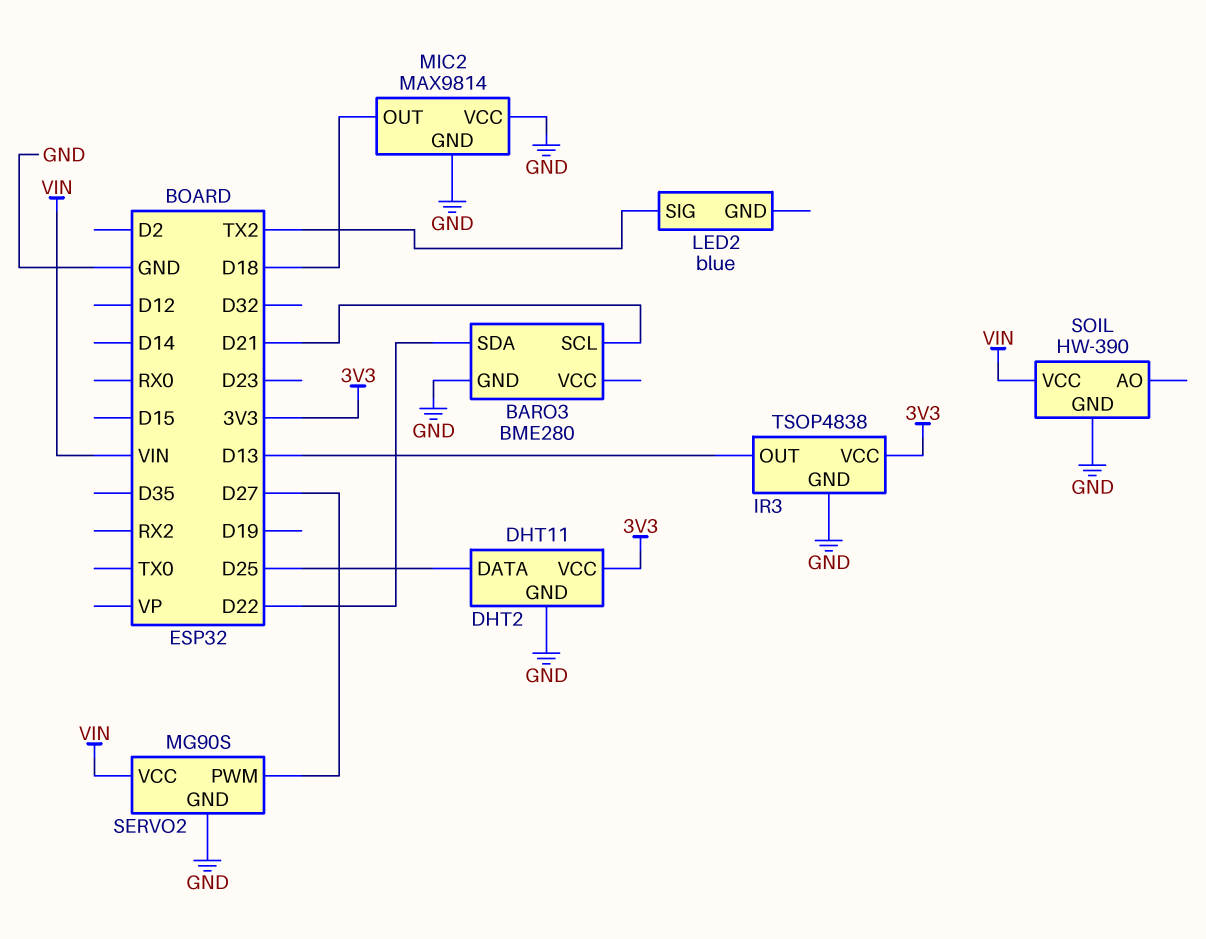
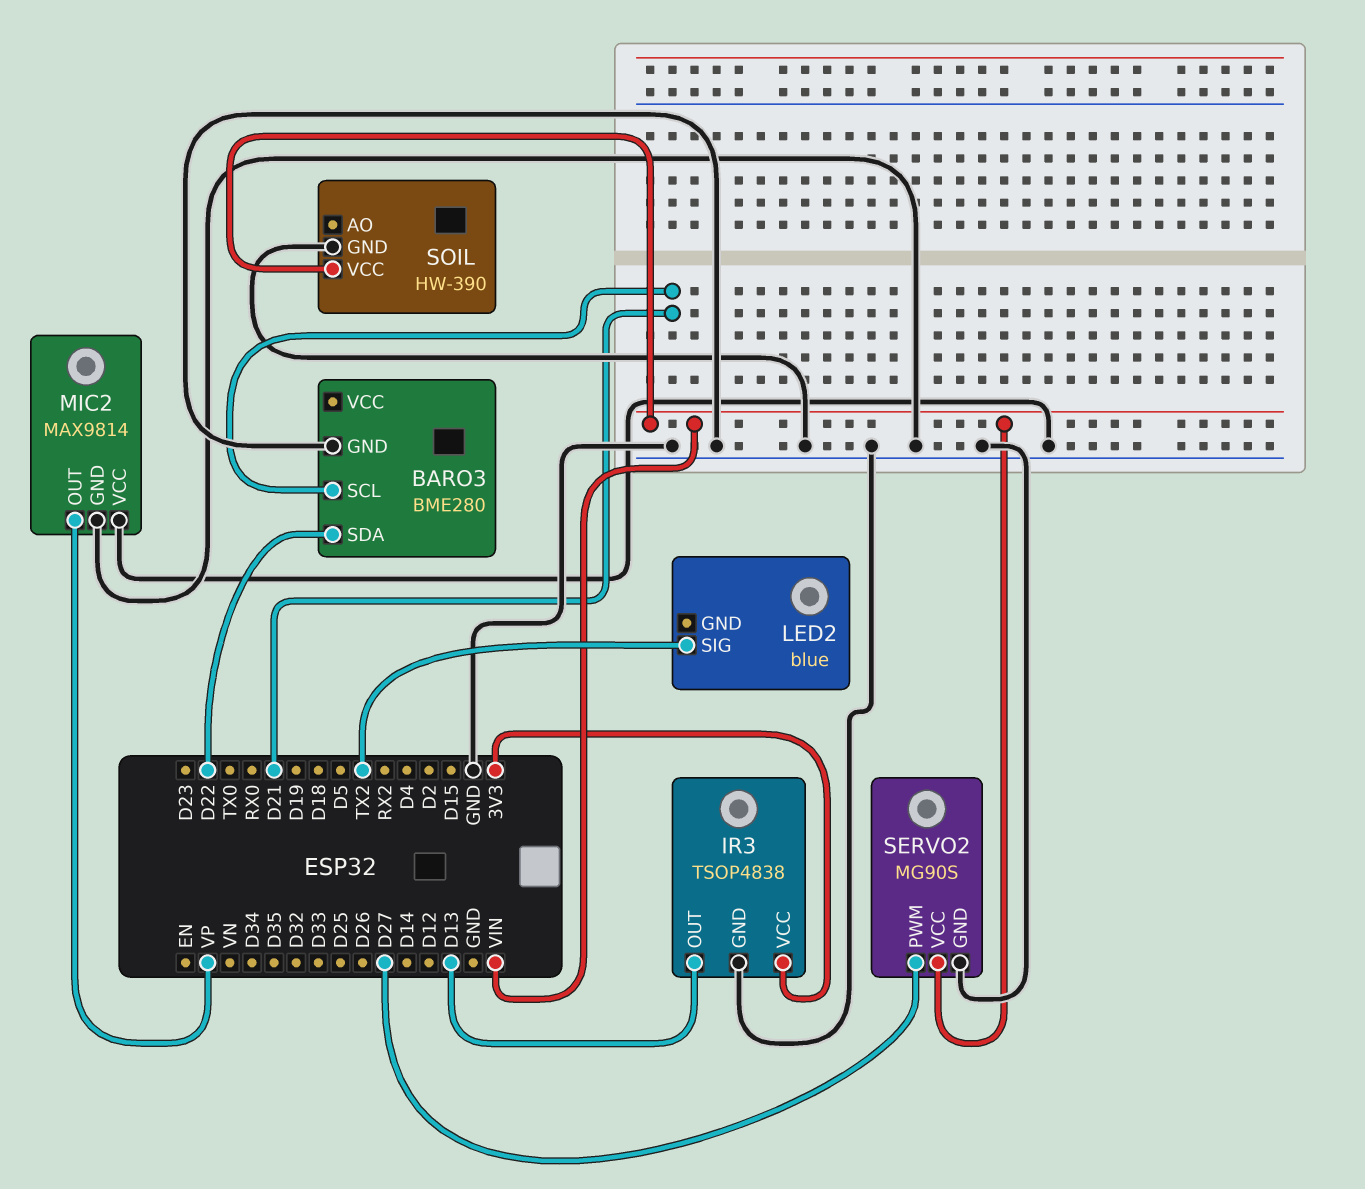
DHT2: DHT11 -> none
DHT2 pin DATA: D25 -> none
DHT2 pin GND: GND -> none
DHT2 pin VCC: 3V3 -> none
MIC2 pin OUT: D18 -> VP

